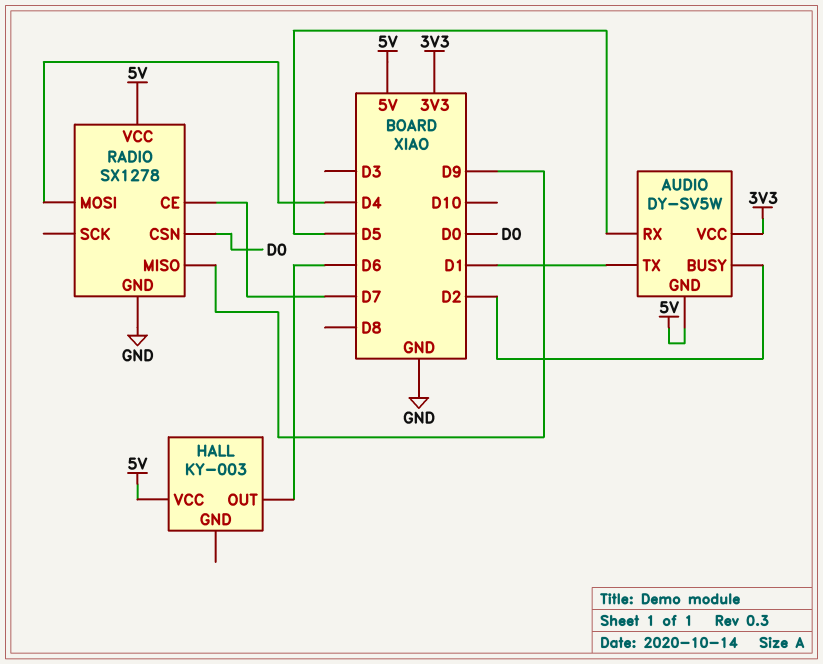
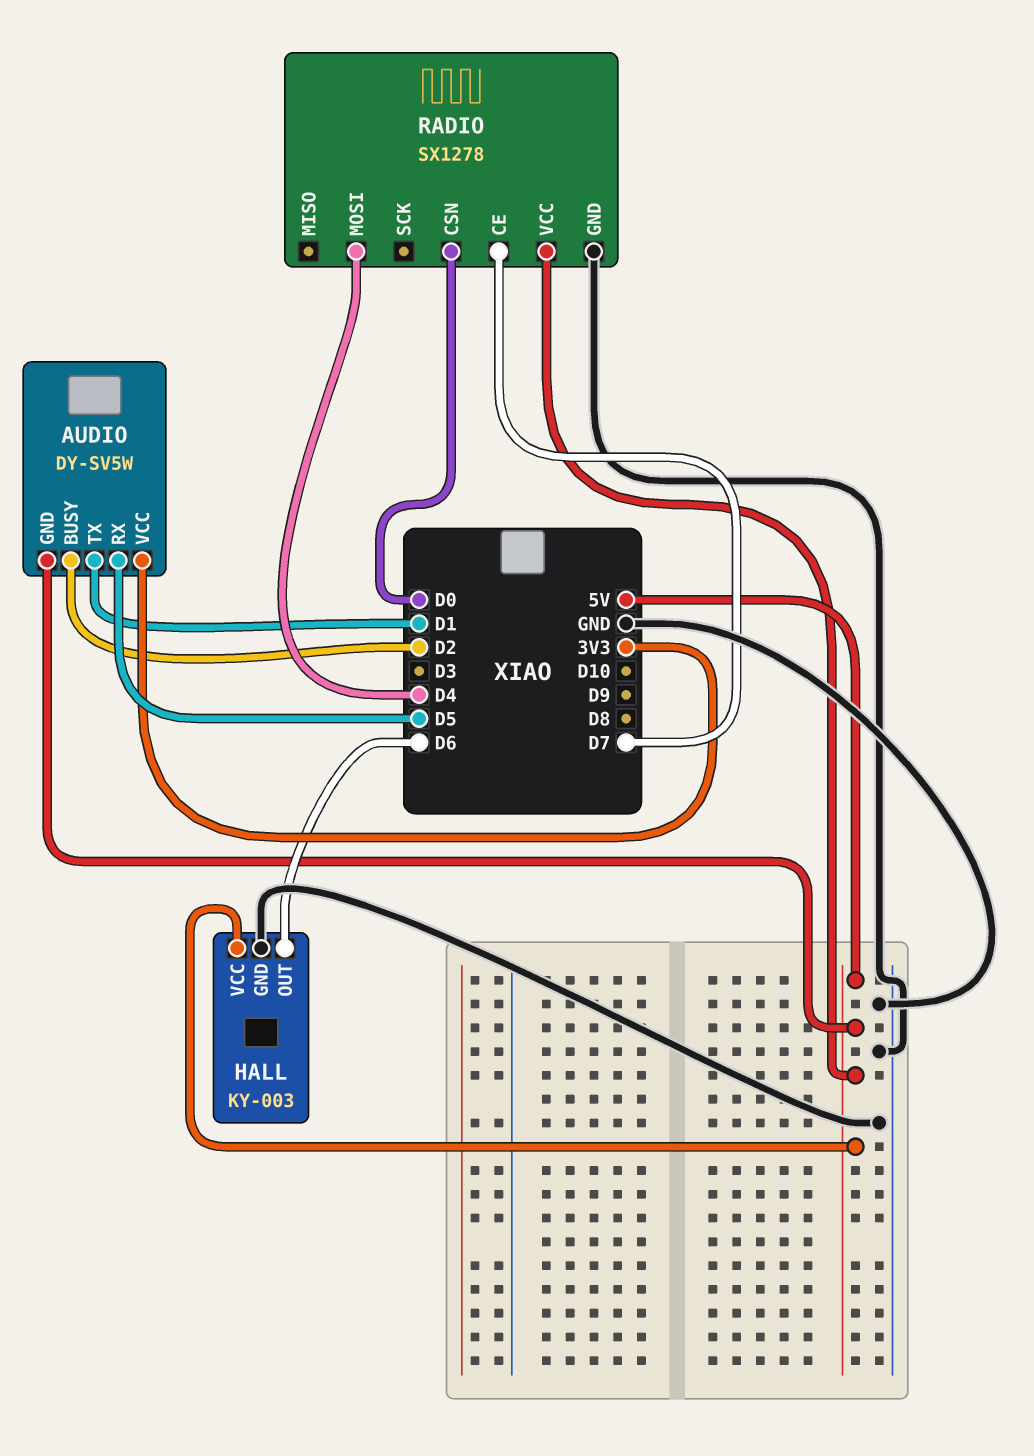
HALL pin GND: none -> GND
RADIO pin MISO: D9 -> none

